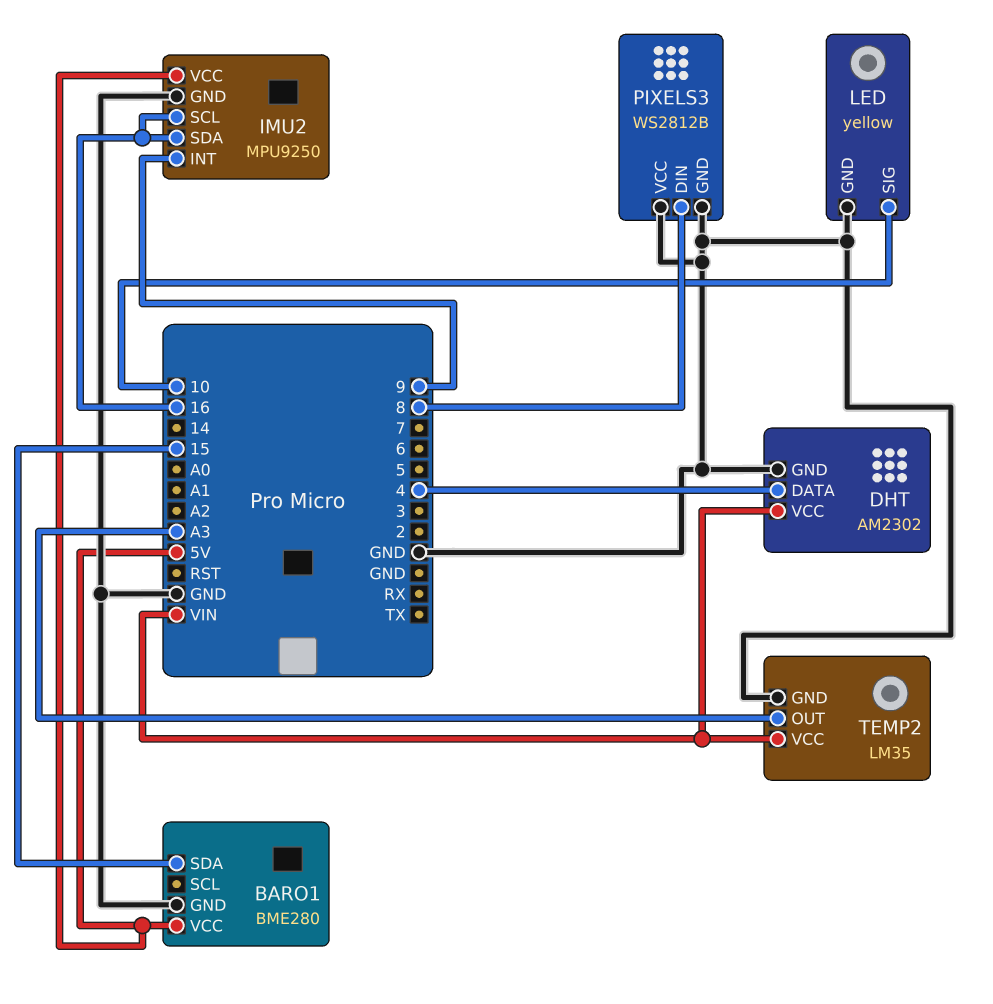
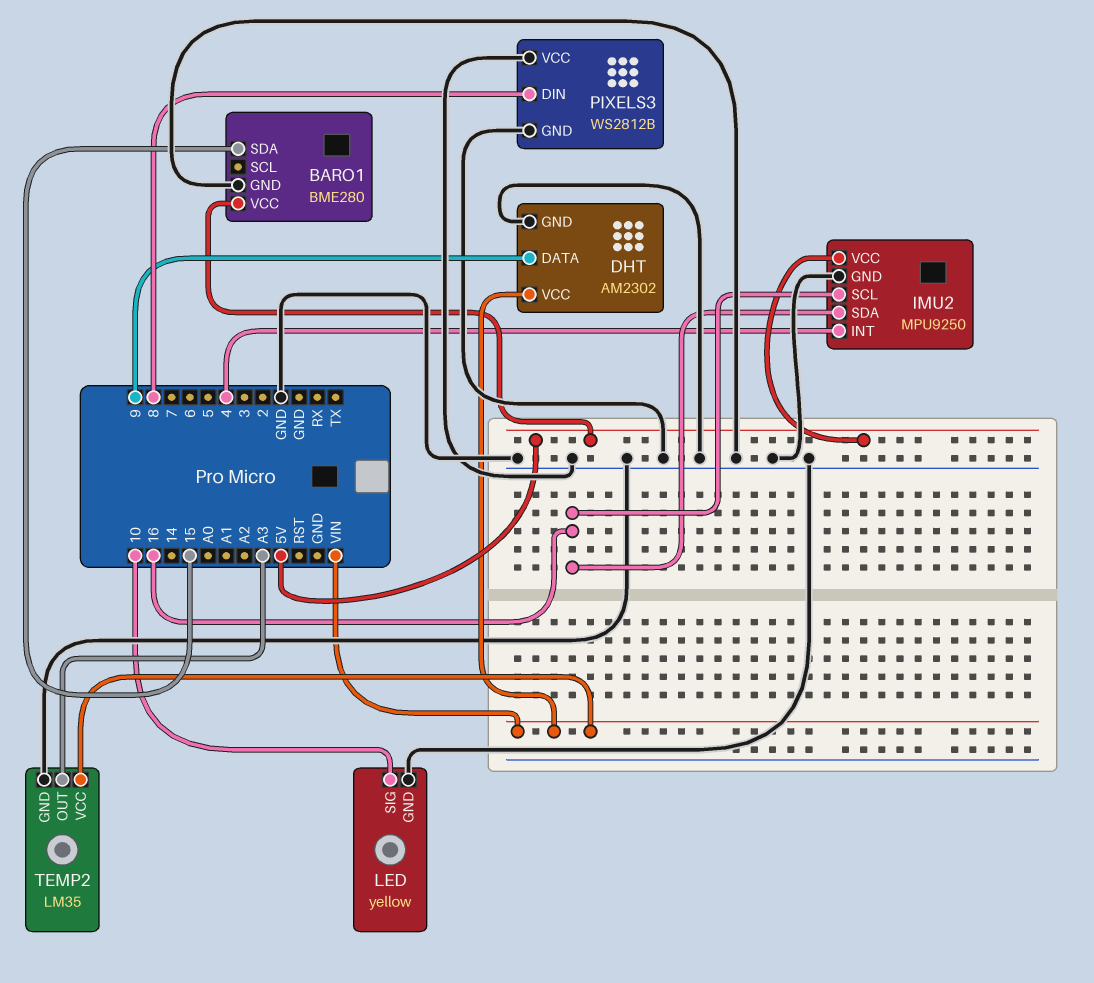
DHT pin DATA: 4 -> 9
IMU2 pin INT: 9 -> 4

